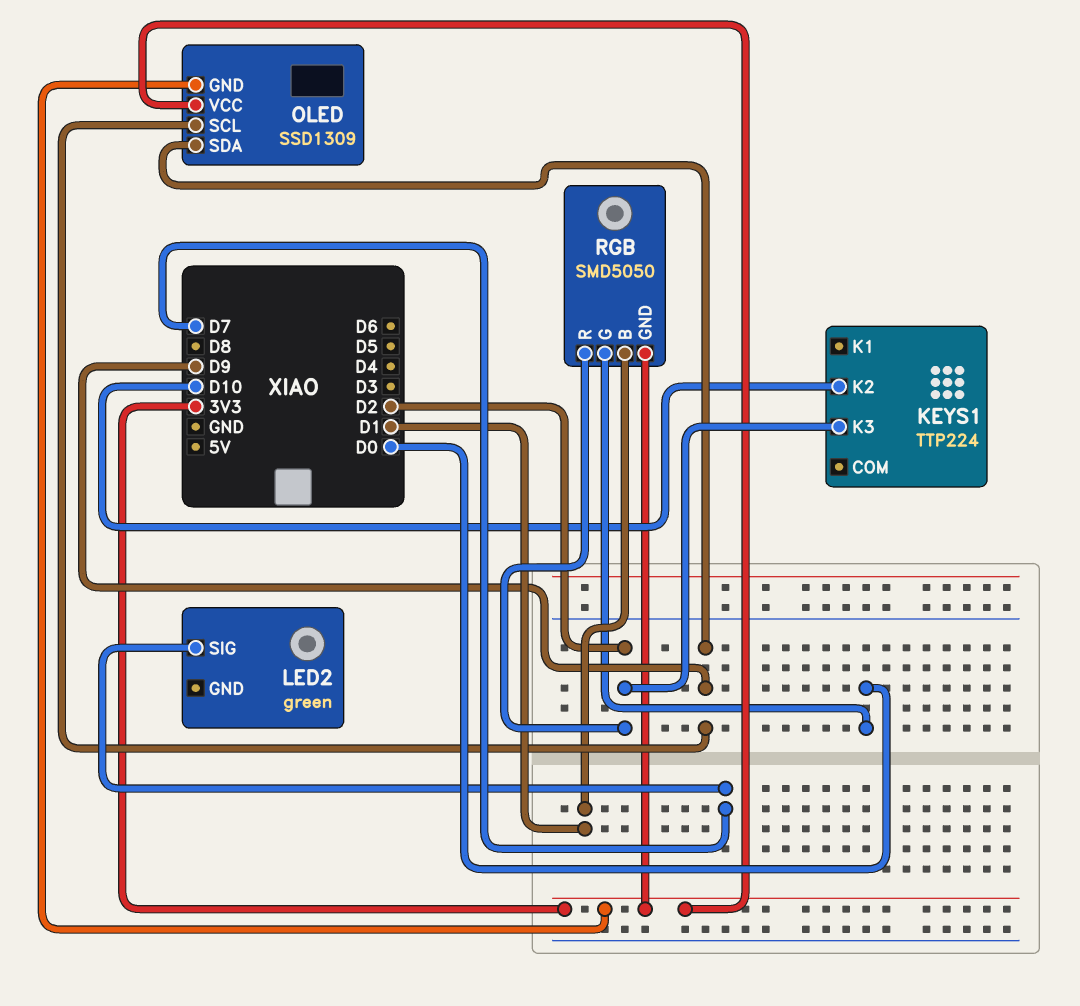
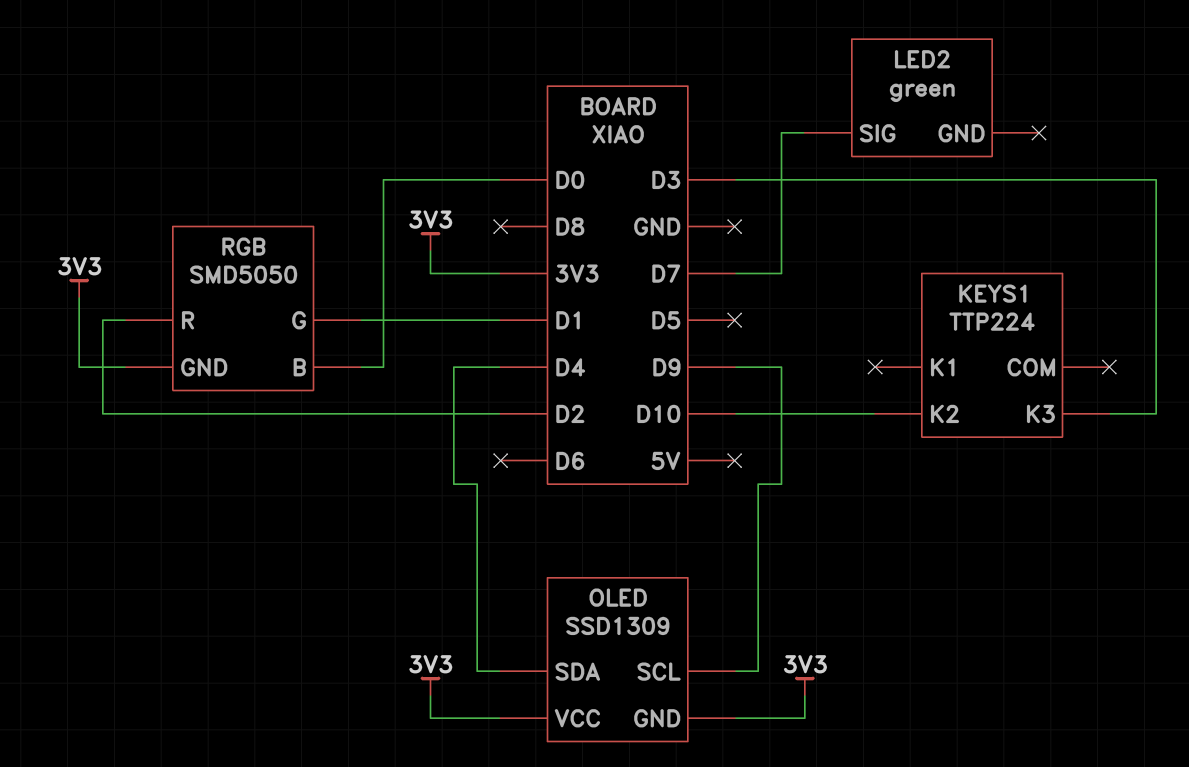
KEYS1 pin K3: D2 -> D3
OLED pin SDA: D9 -> D4
RGB pin B: D1 -> D0
RGB pin G: D0 -> D1

